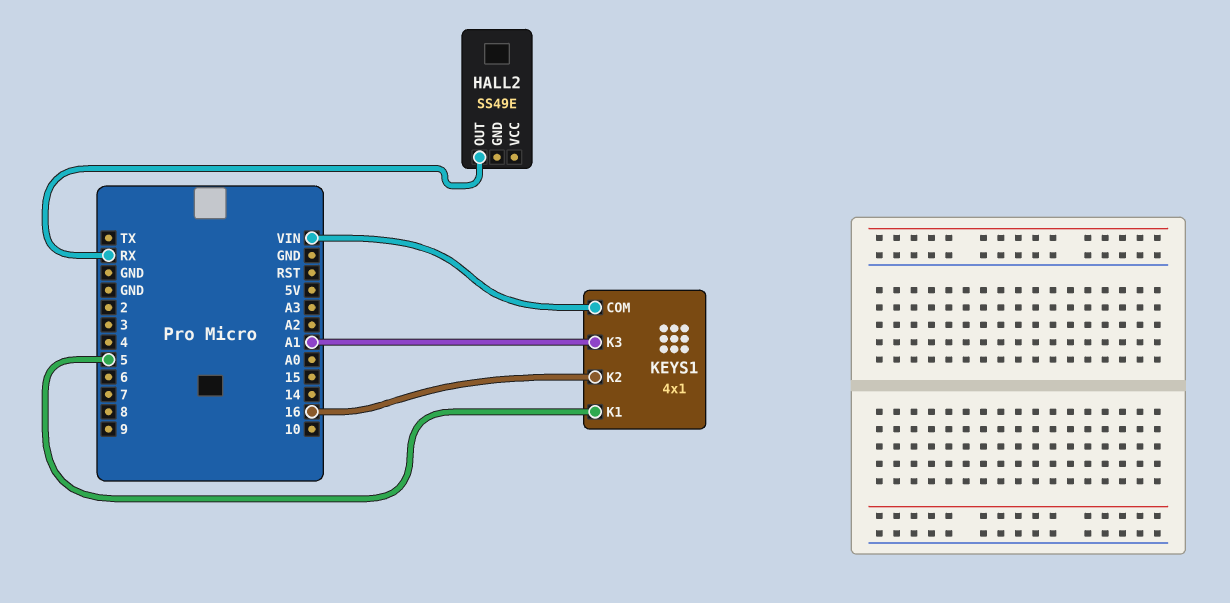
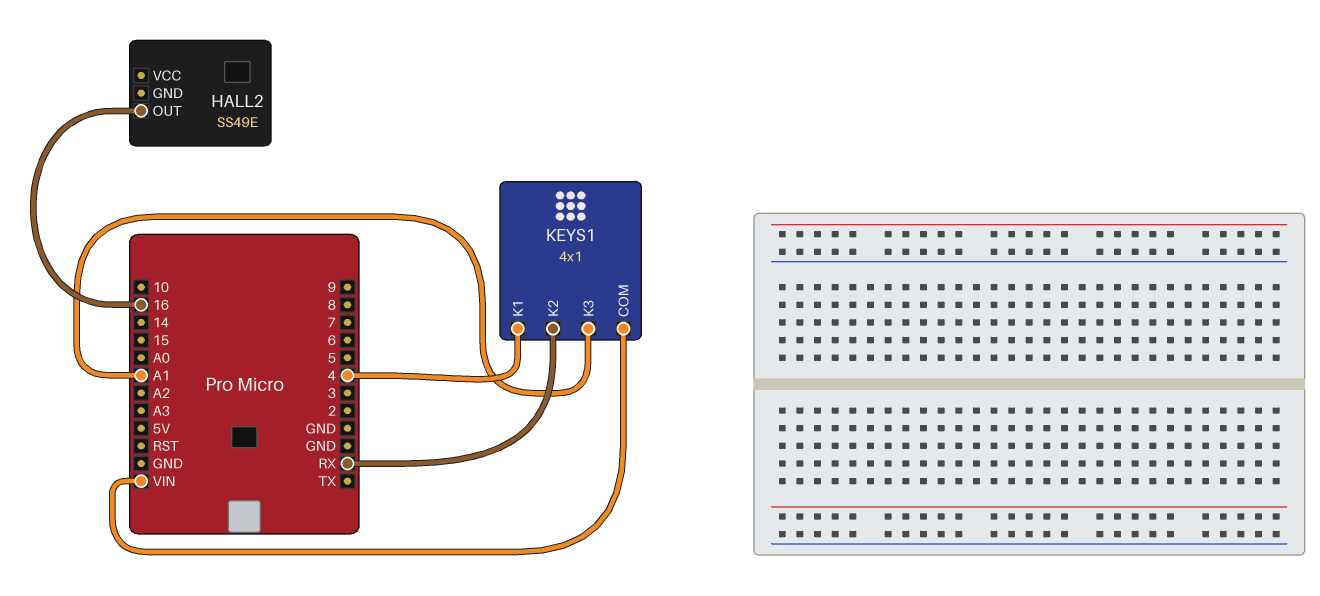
HALL2 pin OUT: RX -> 16
KEYS1 pin K1: 5 -> 4
KEYS1 pin K2: 16 -> RX

